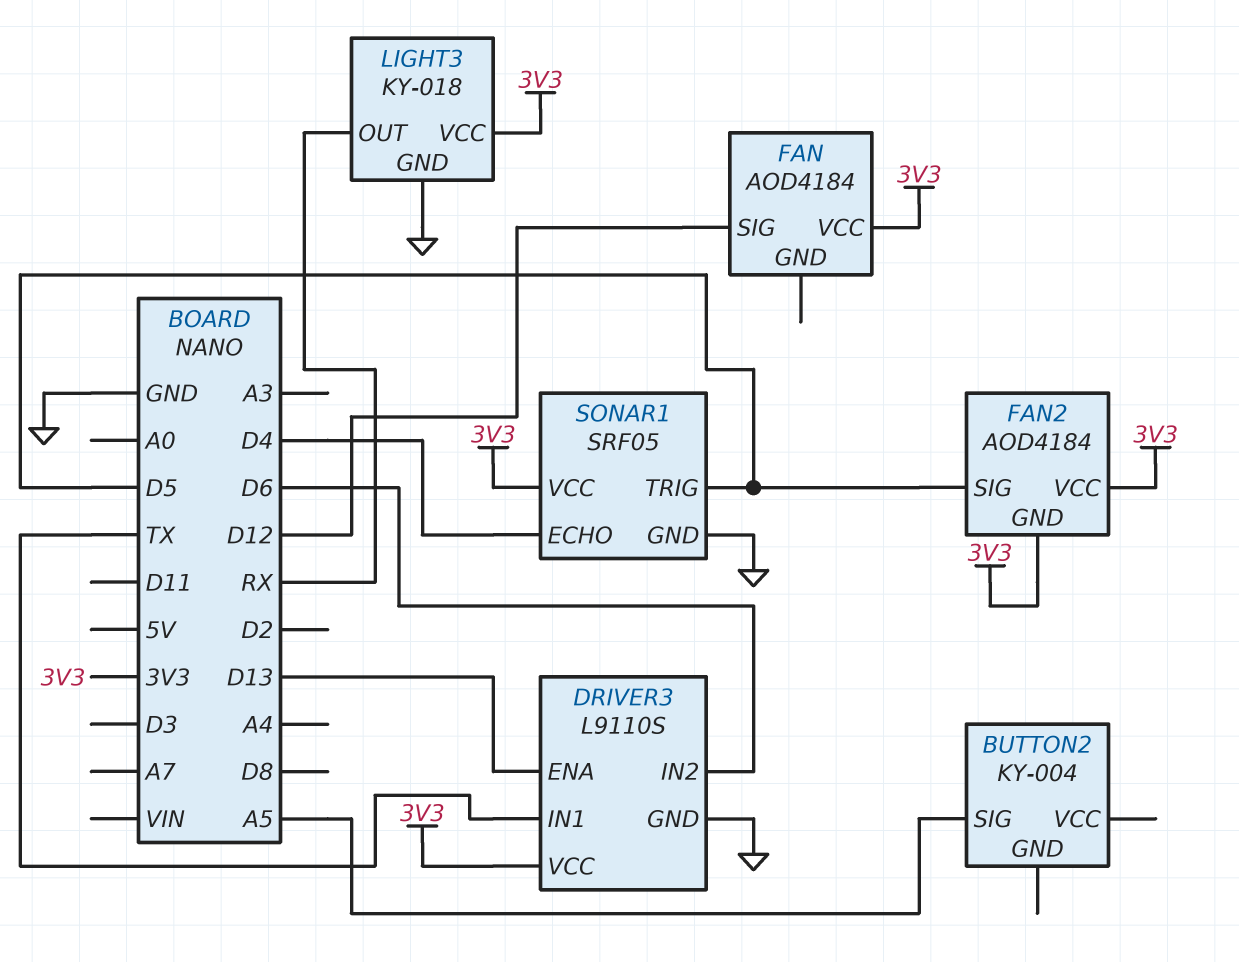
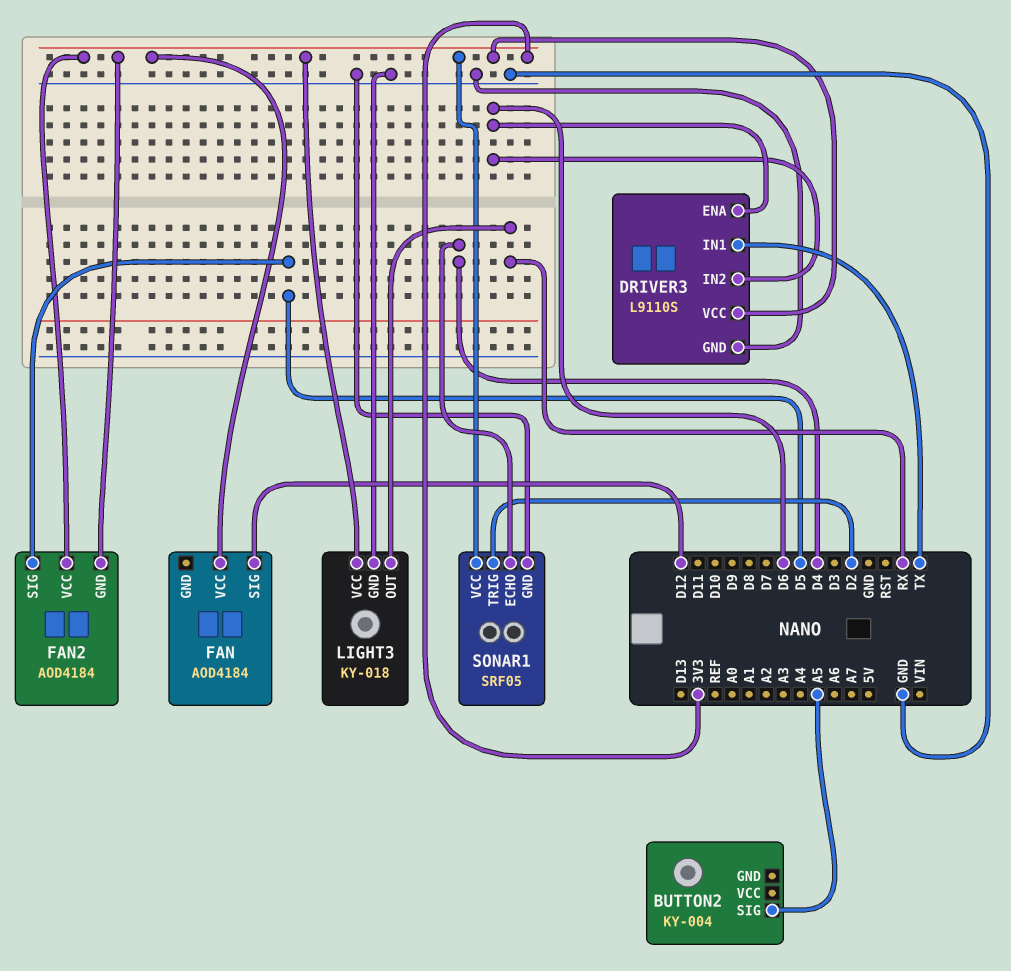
DRIVER3 pin ENA: D13 -> D6
SONAR1 pin TRIG: D5 -> D2

